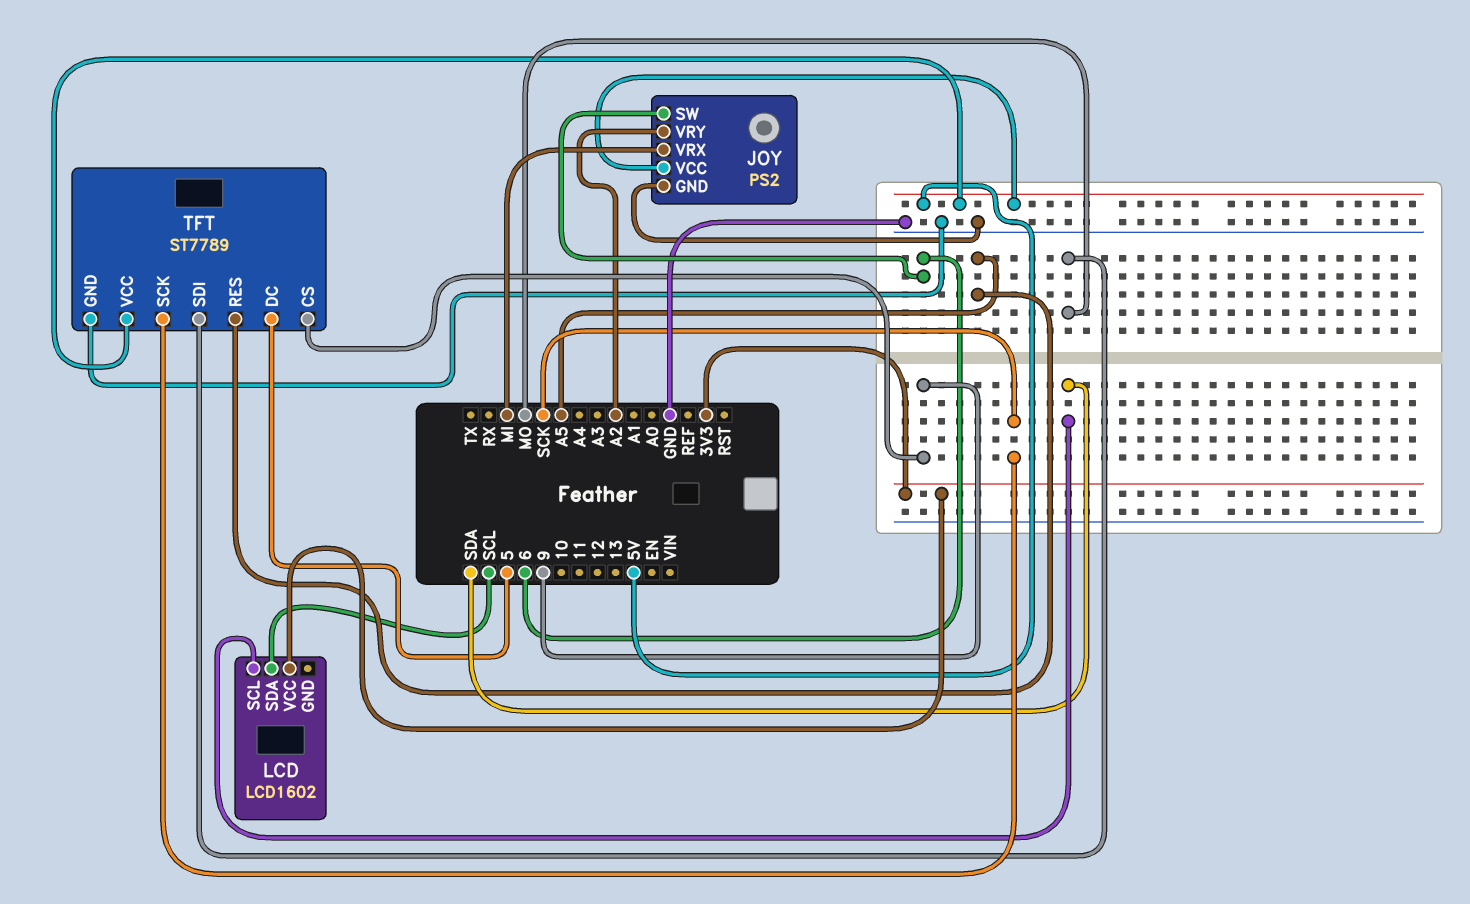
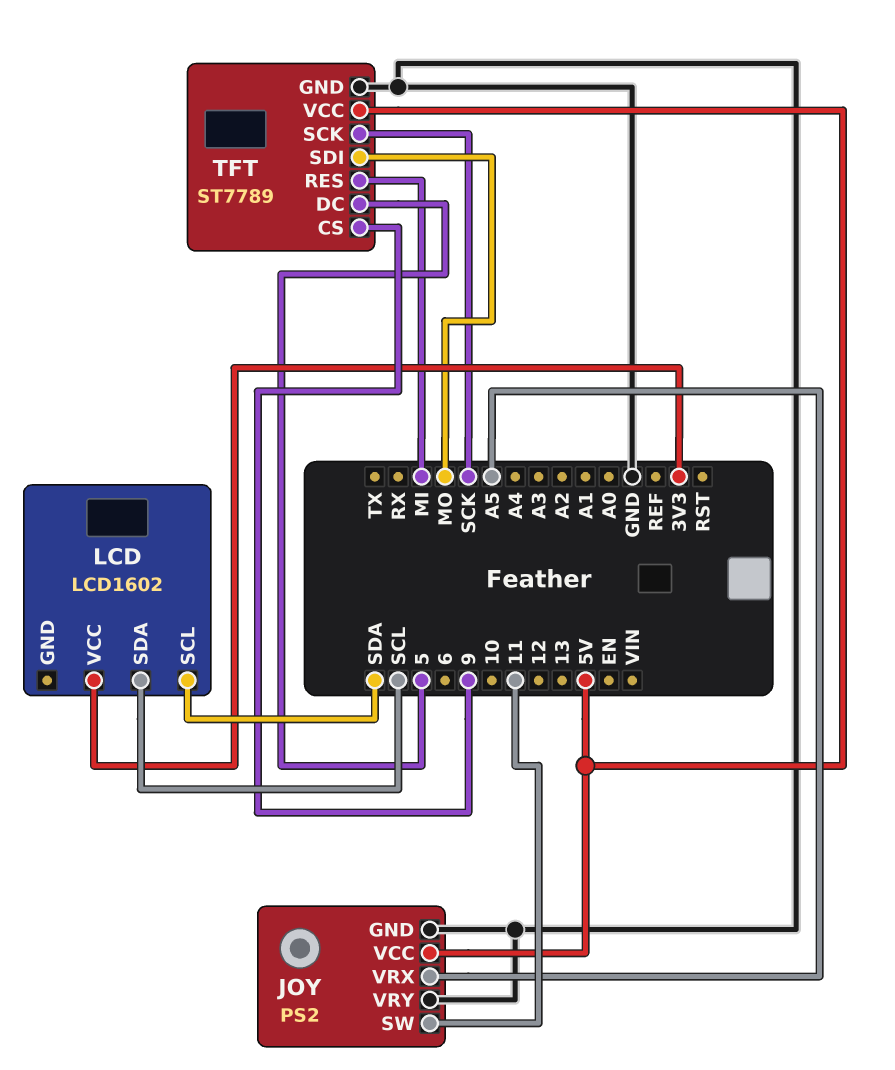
JOY pin SW: 6 -> 11
JOY pin VRX: MI -> A5
JOY pin VRY: A2 -> GND
TFT pin RES: A5 -> MI

